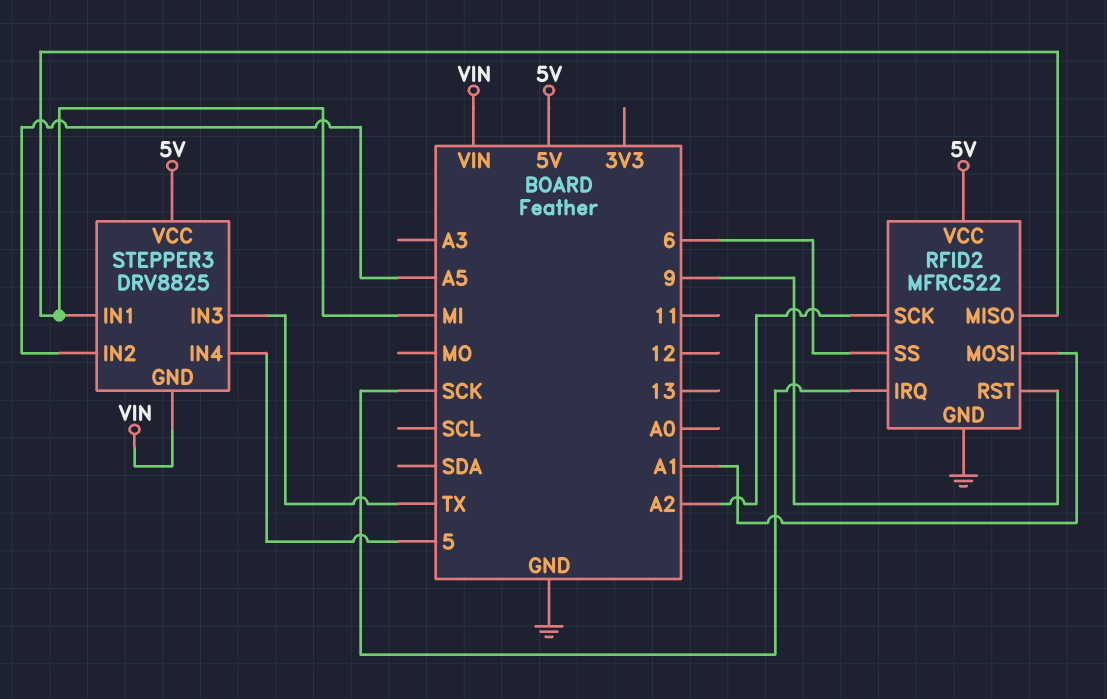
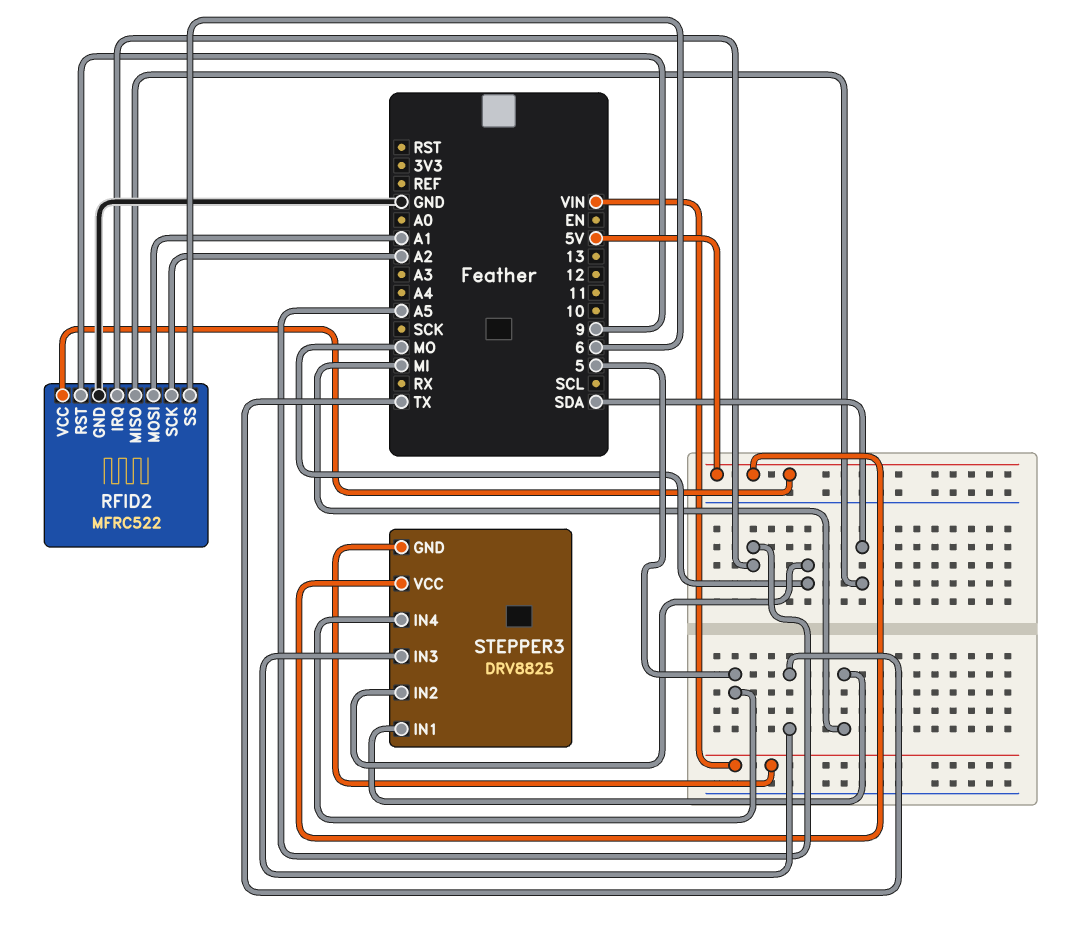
RFID2 pin IRQ: SCK -> A5
RFID2 pin MISO: MI -> SDA
STEPPER3 pin IN2: A5 -> MO

